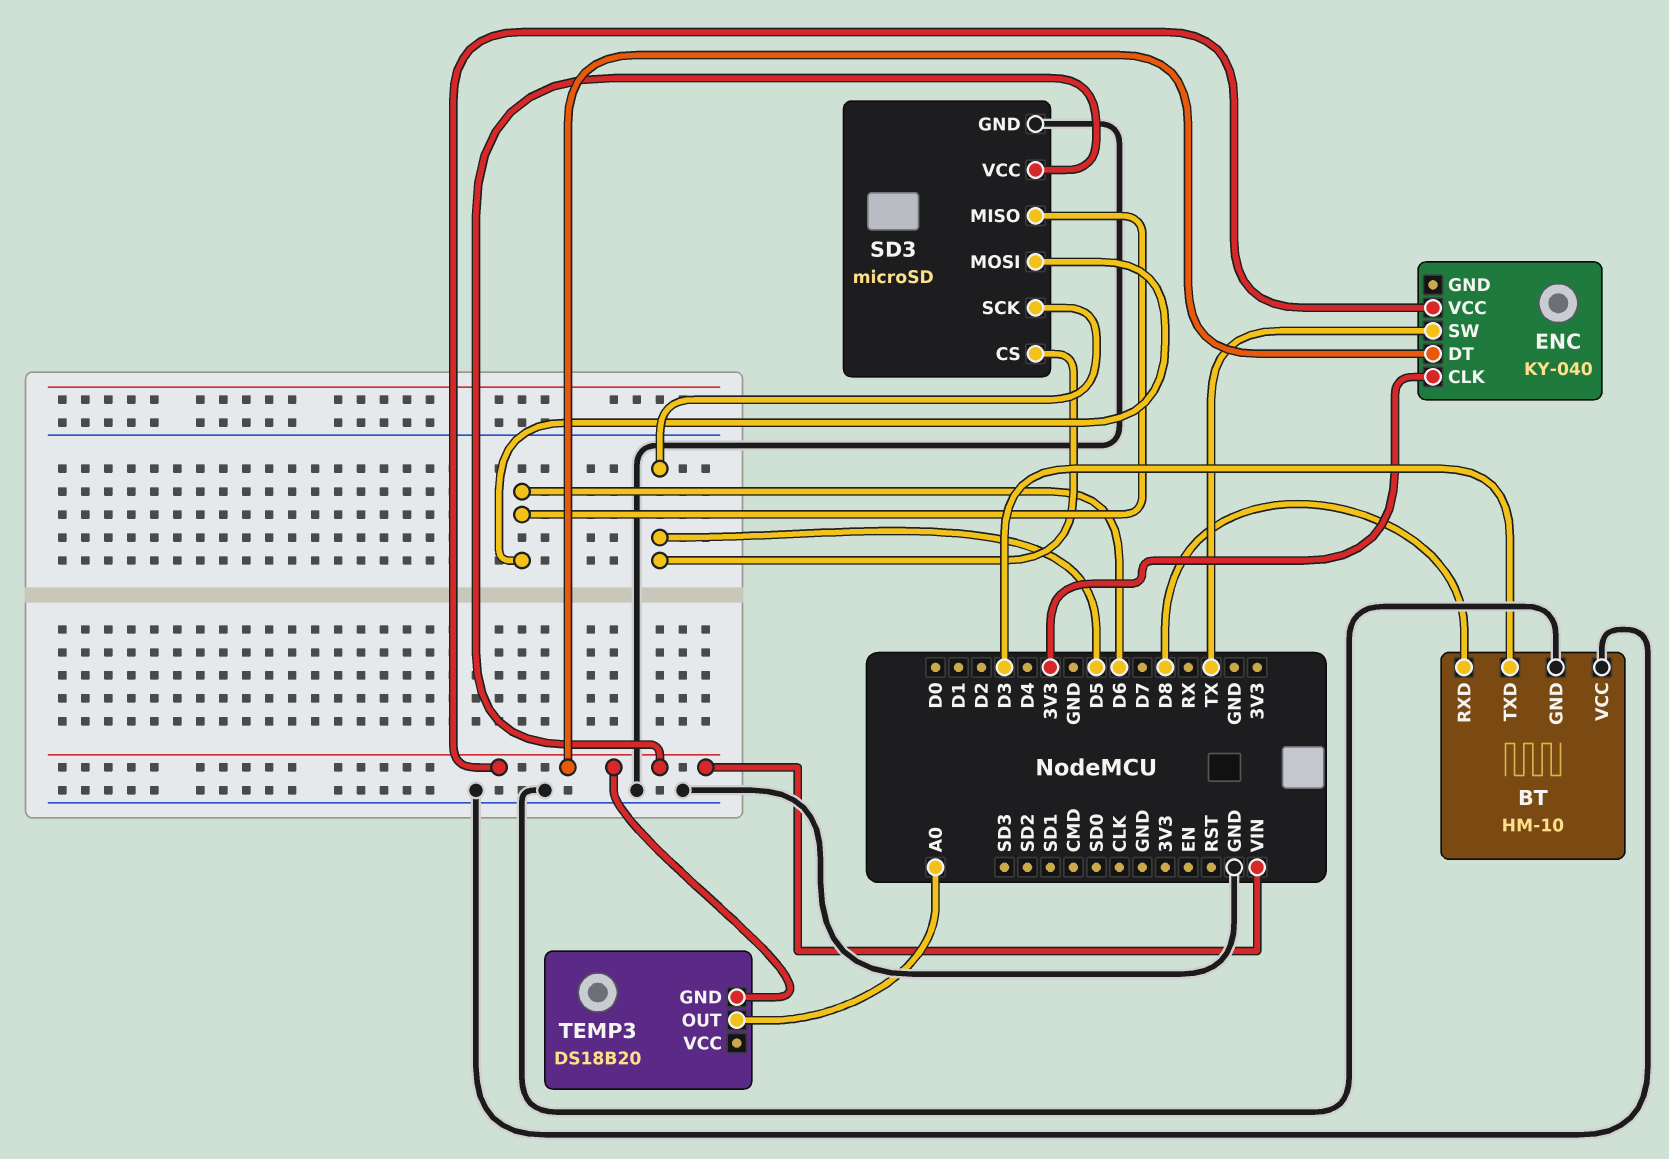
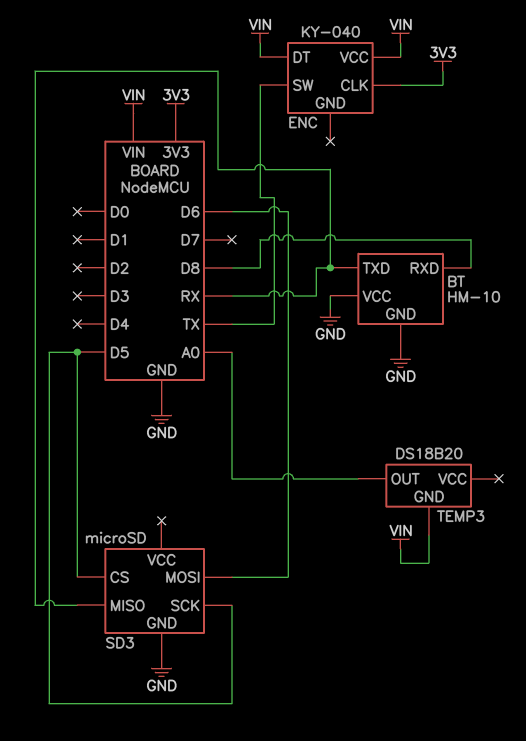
BT pin TXD: D3 -> RX
SD3 pin MISO: D6 -> RX
SD3 pin VCC: VIN -> none

